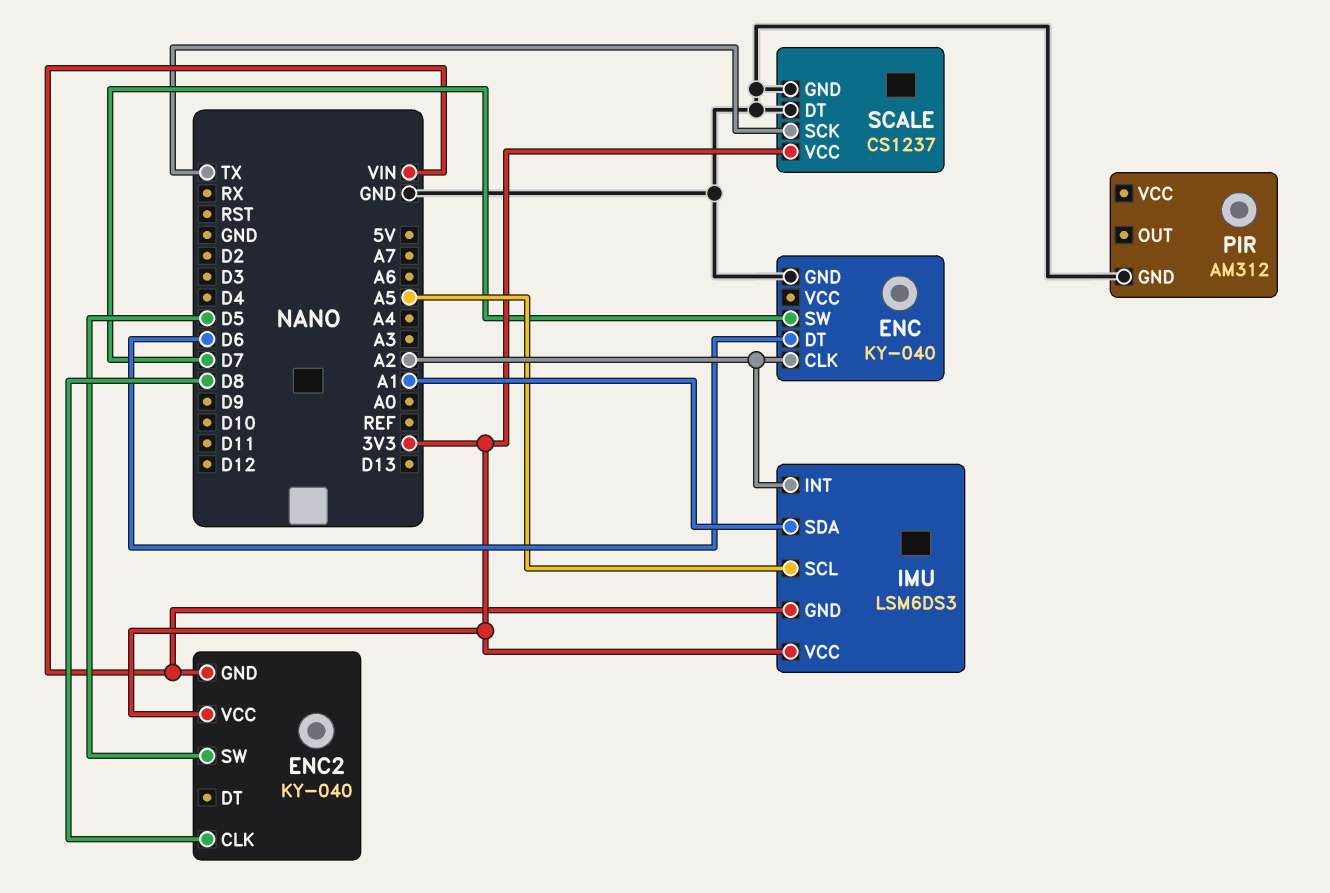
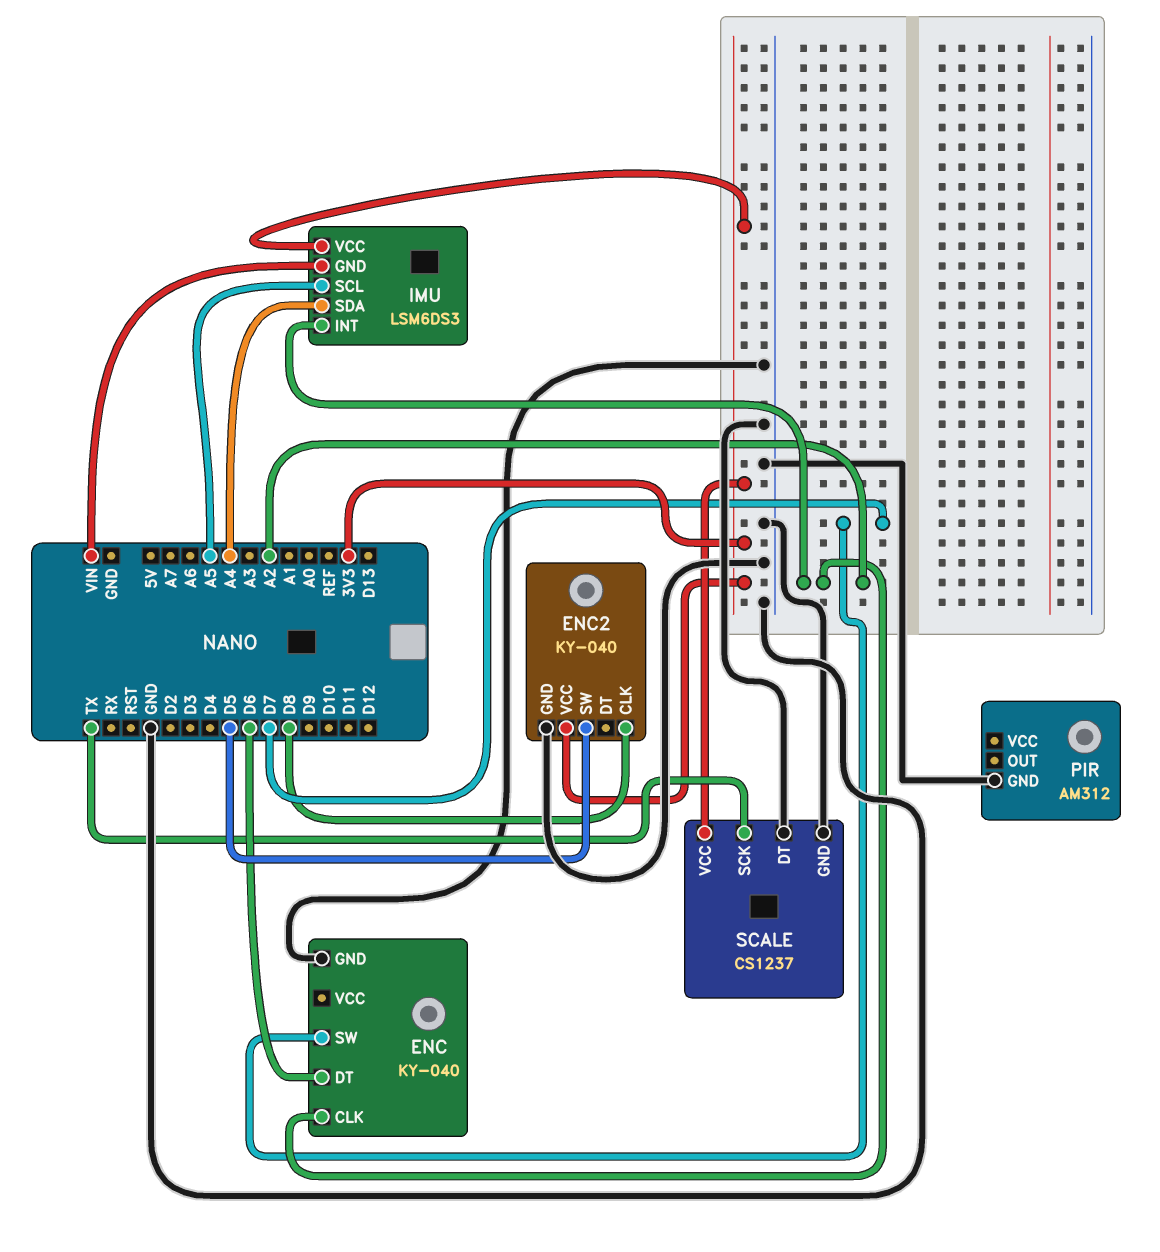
ENC2 pin GND: VIN -> GND
IMU pin SDA: A1 -> A4

